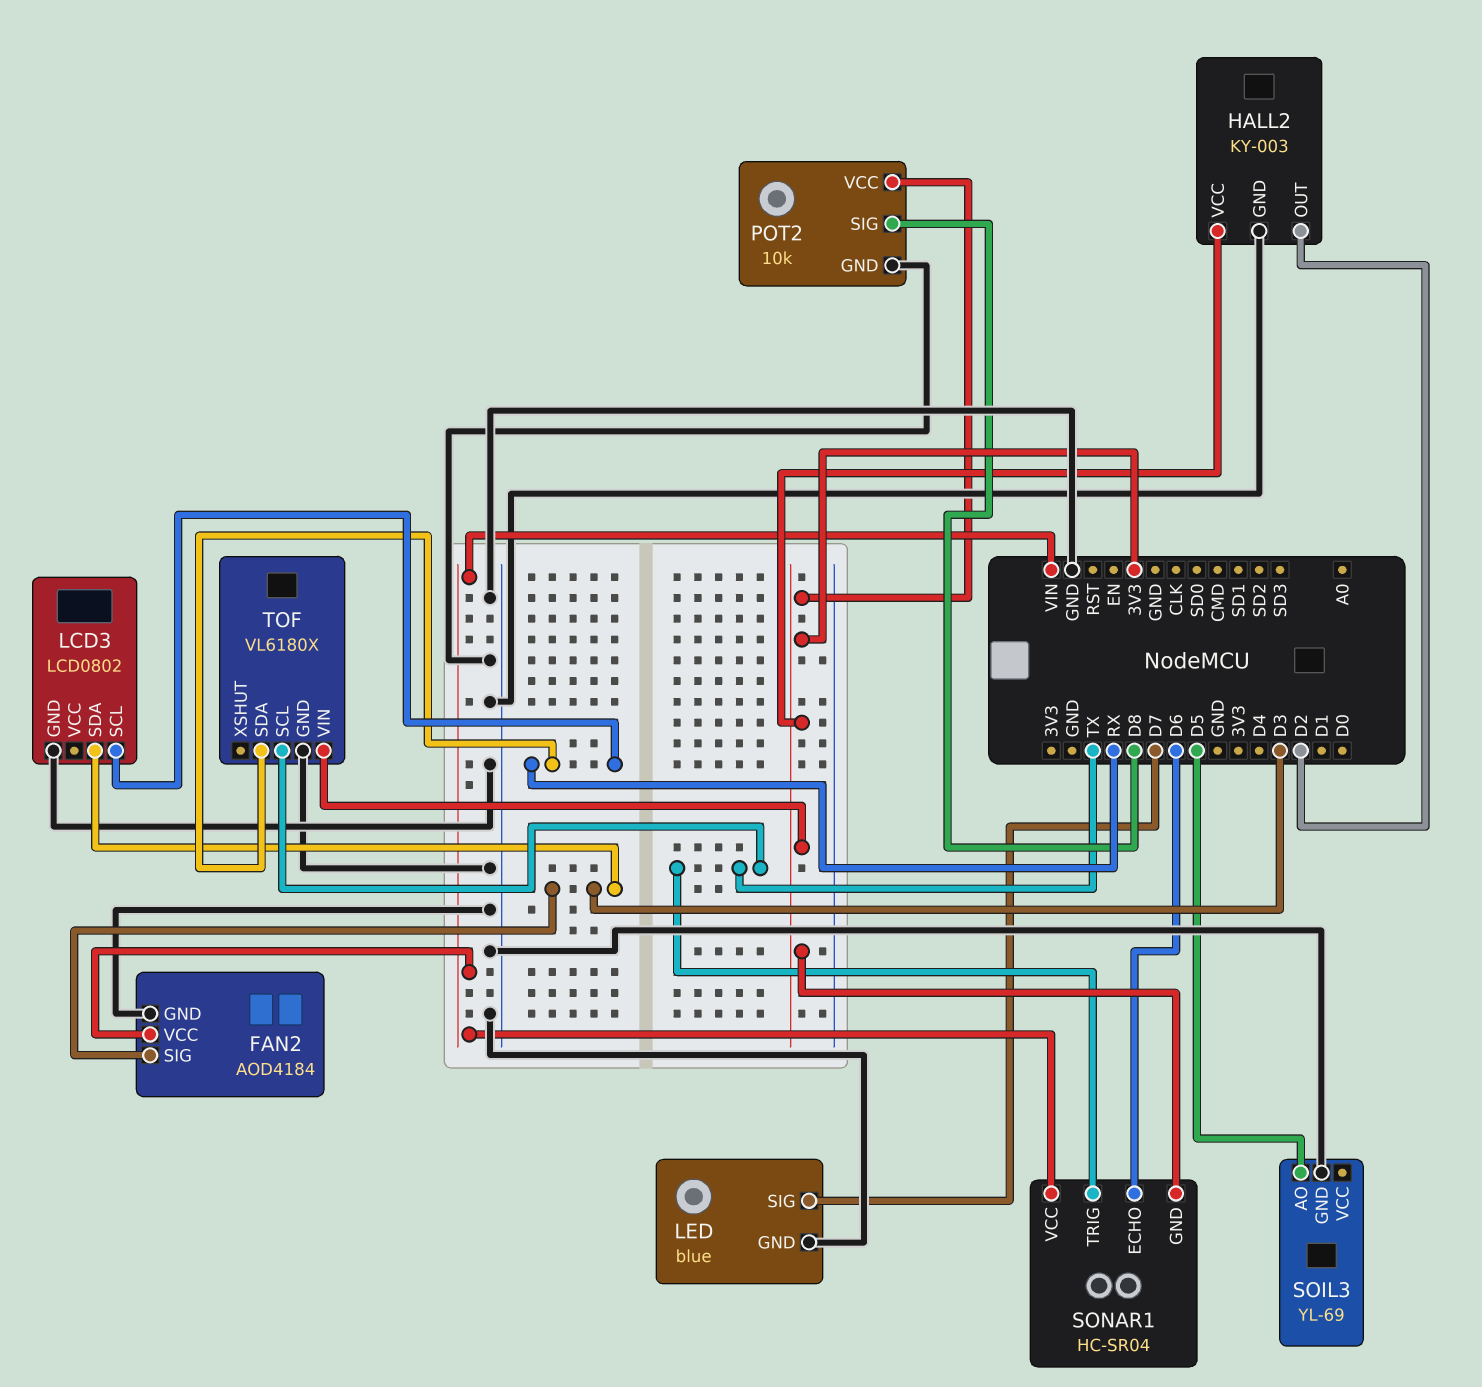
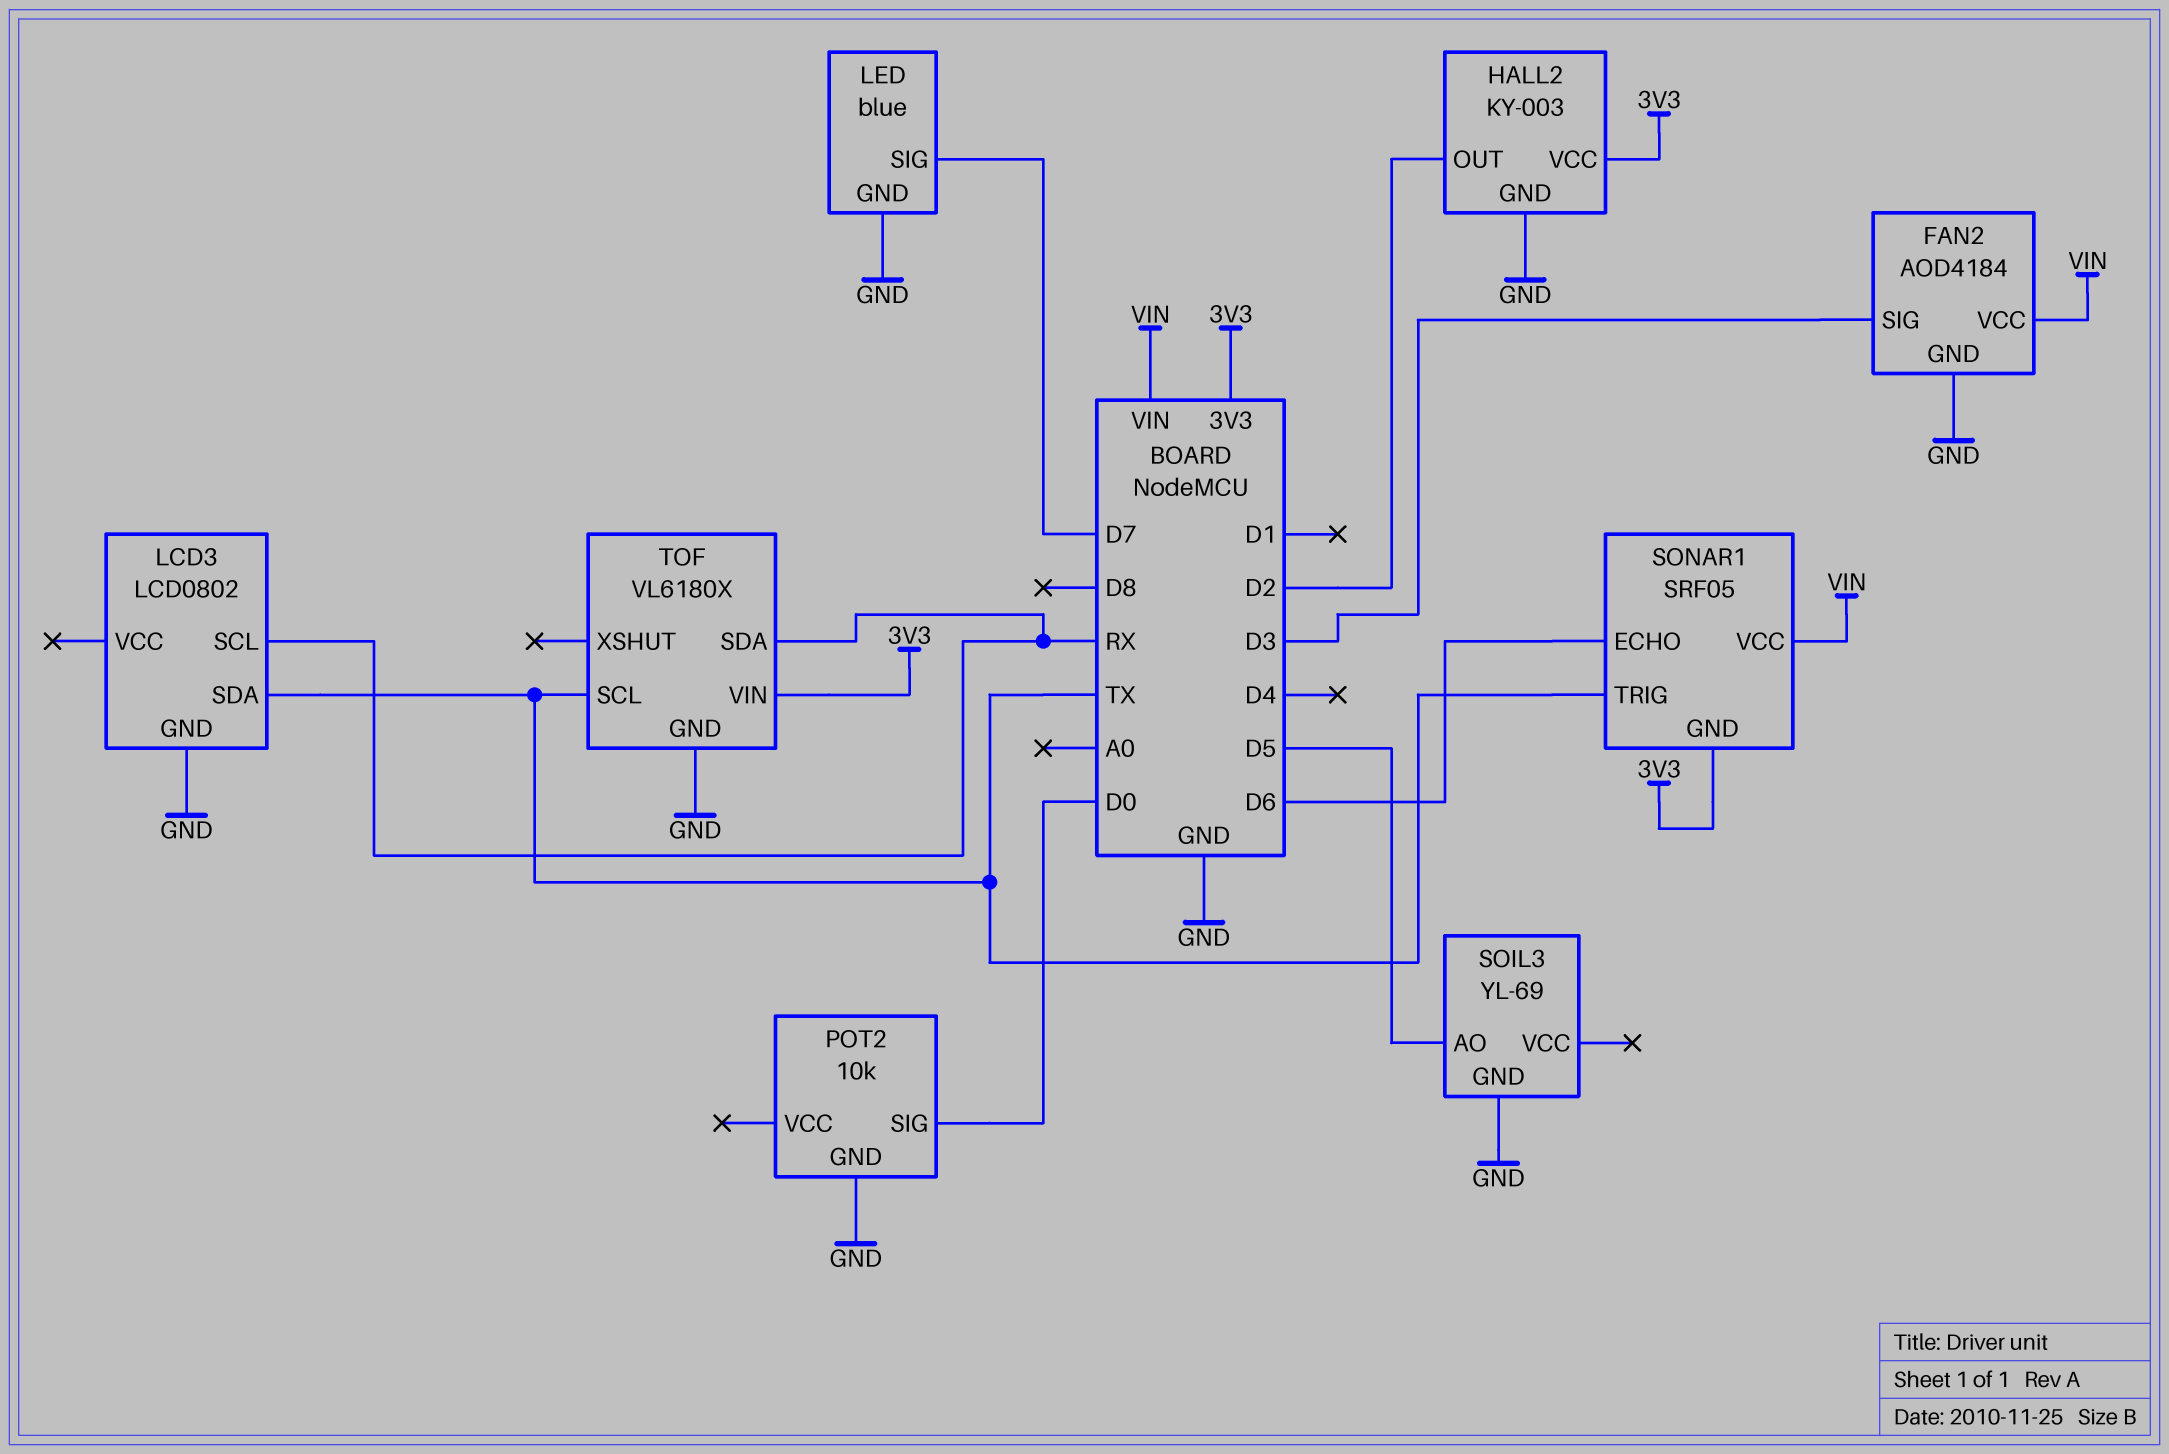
LCD3 pin SDA: D3 -> TX
POT2 pin SIG: D8 -> D0
POT2 pin VCC: 3V3 -> none
SONAR1: HC-SR04 -> SRF05

